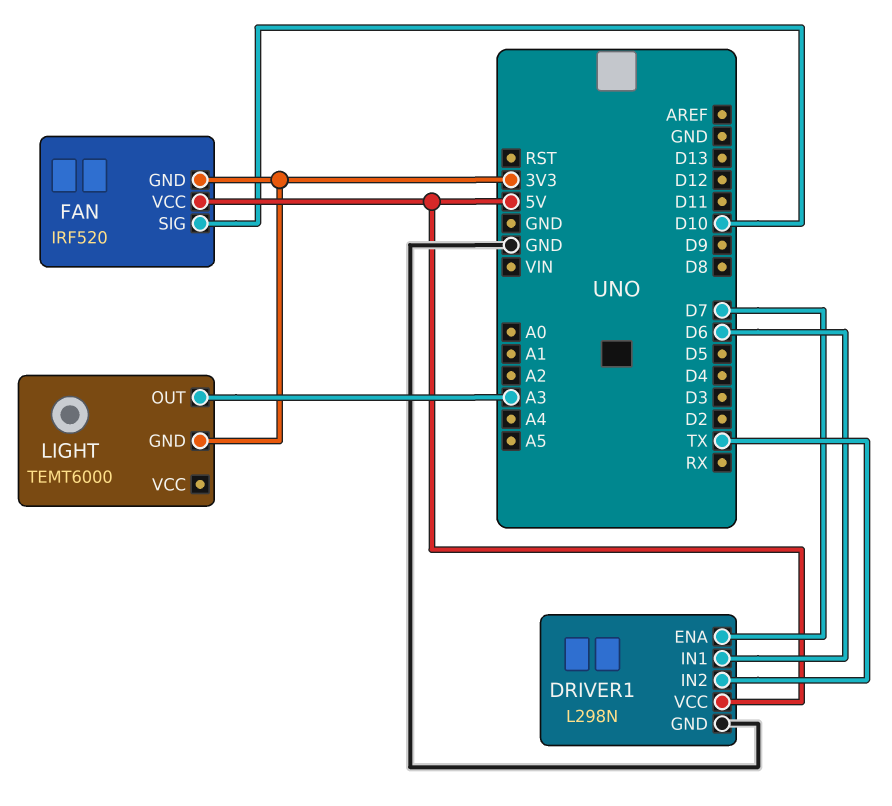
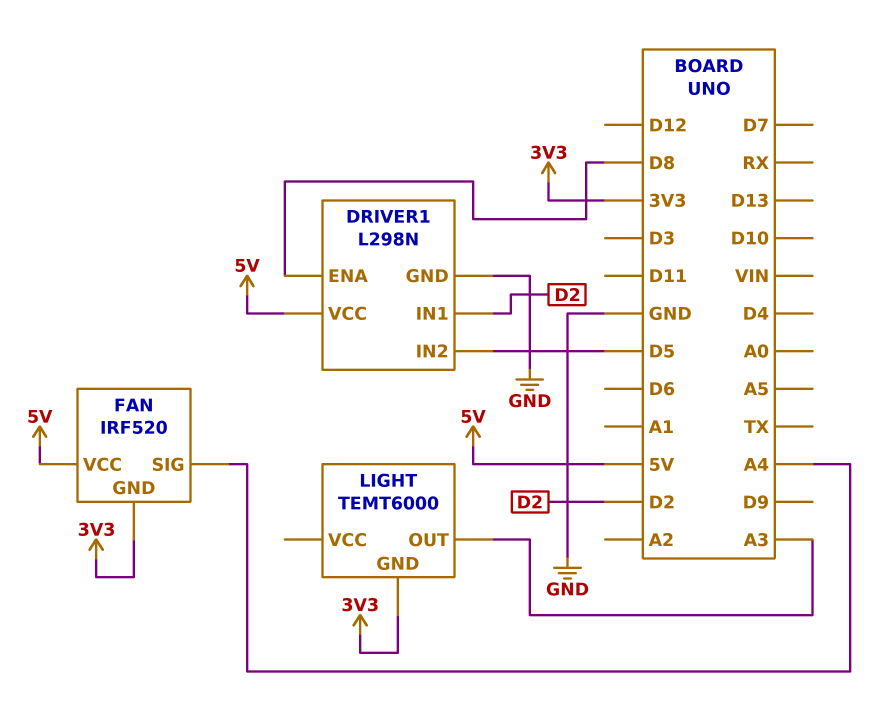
DRIVER1 pin ENA: D7 -> D8
DRIVER1 pin IN1: D6 -> D2
DRIVER1 pin IN2: TX -> D5
FAN pin SIG: D10 -> A4

